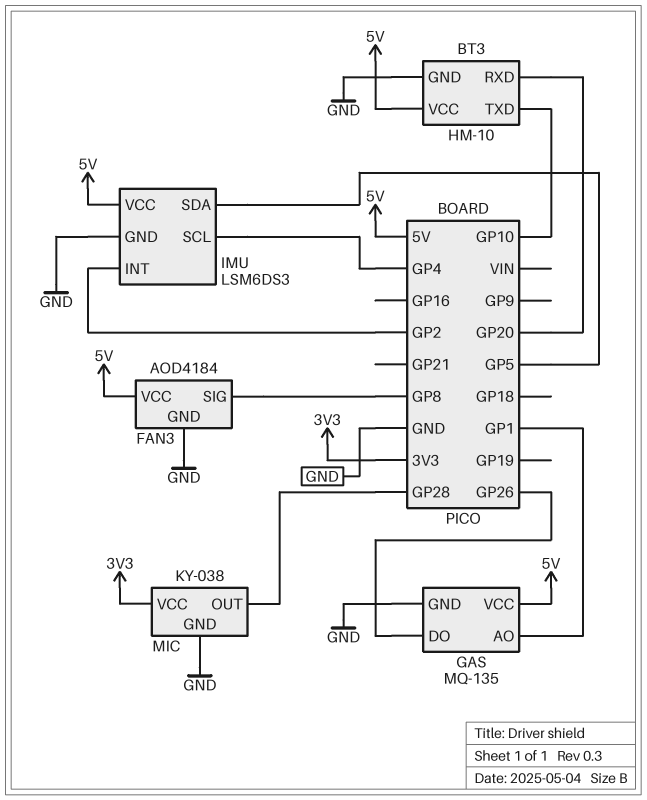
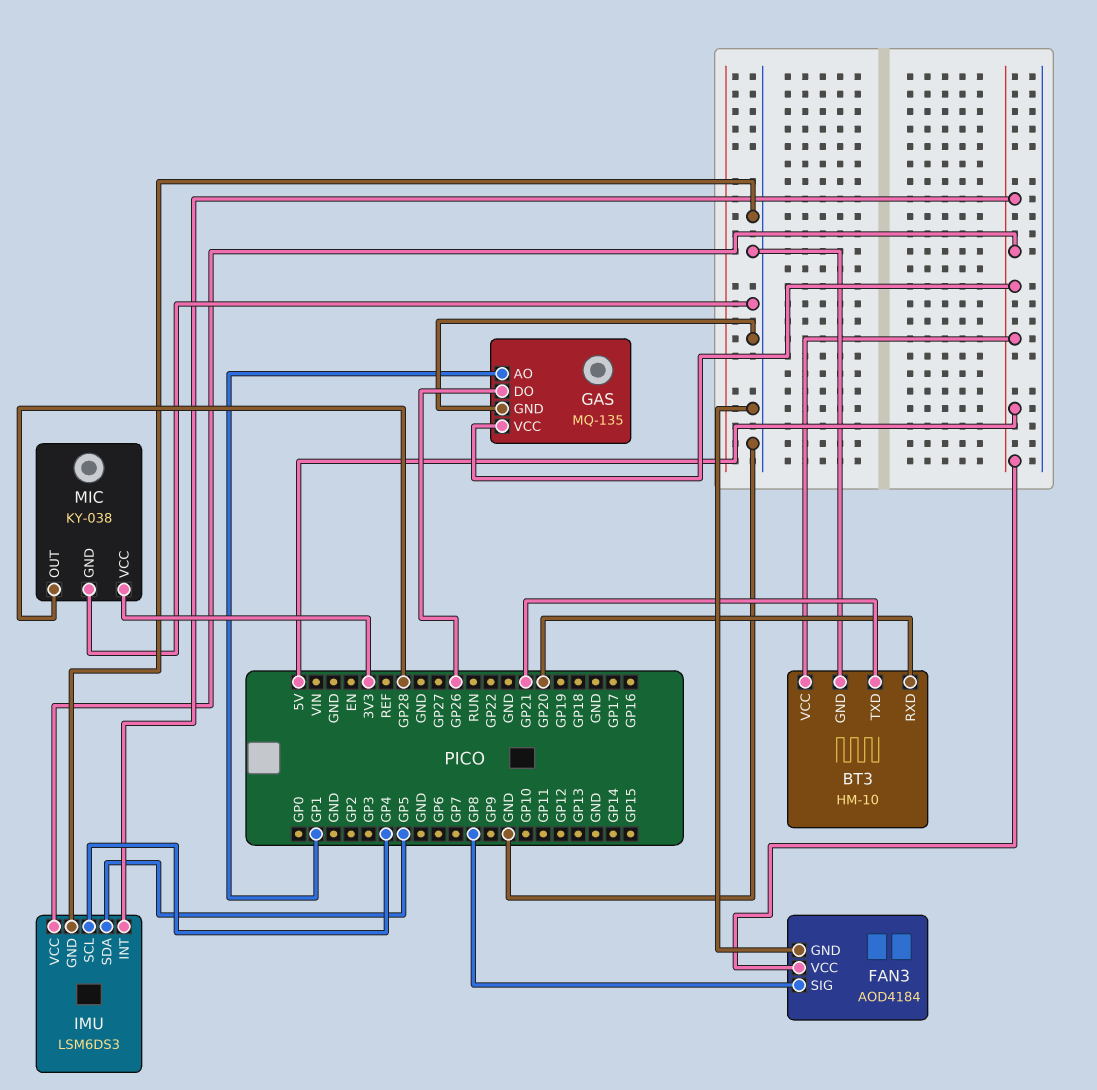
BT3 pin TXD: GP10 -> GP21
IMU pin INT: GP2 -> 5V

